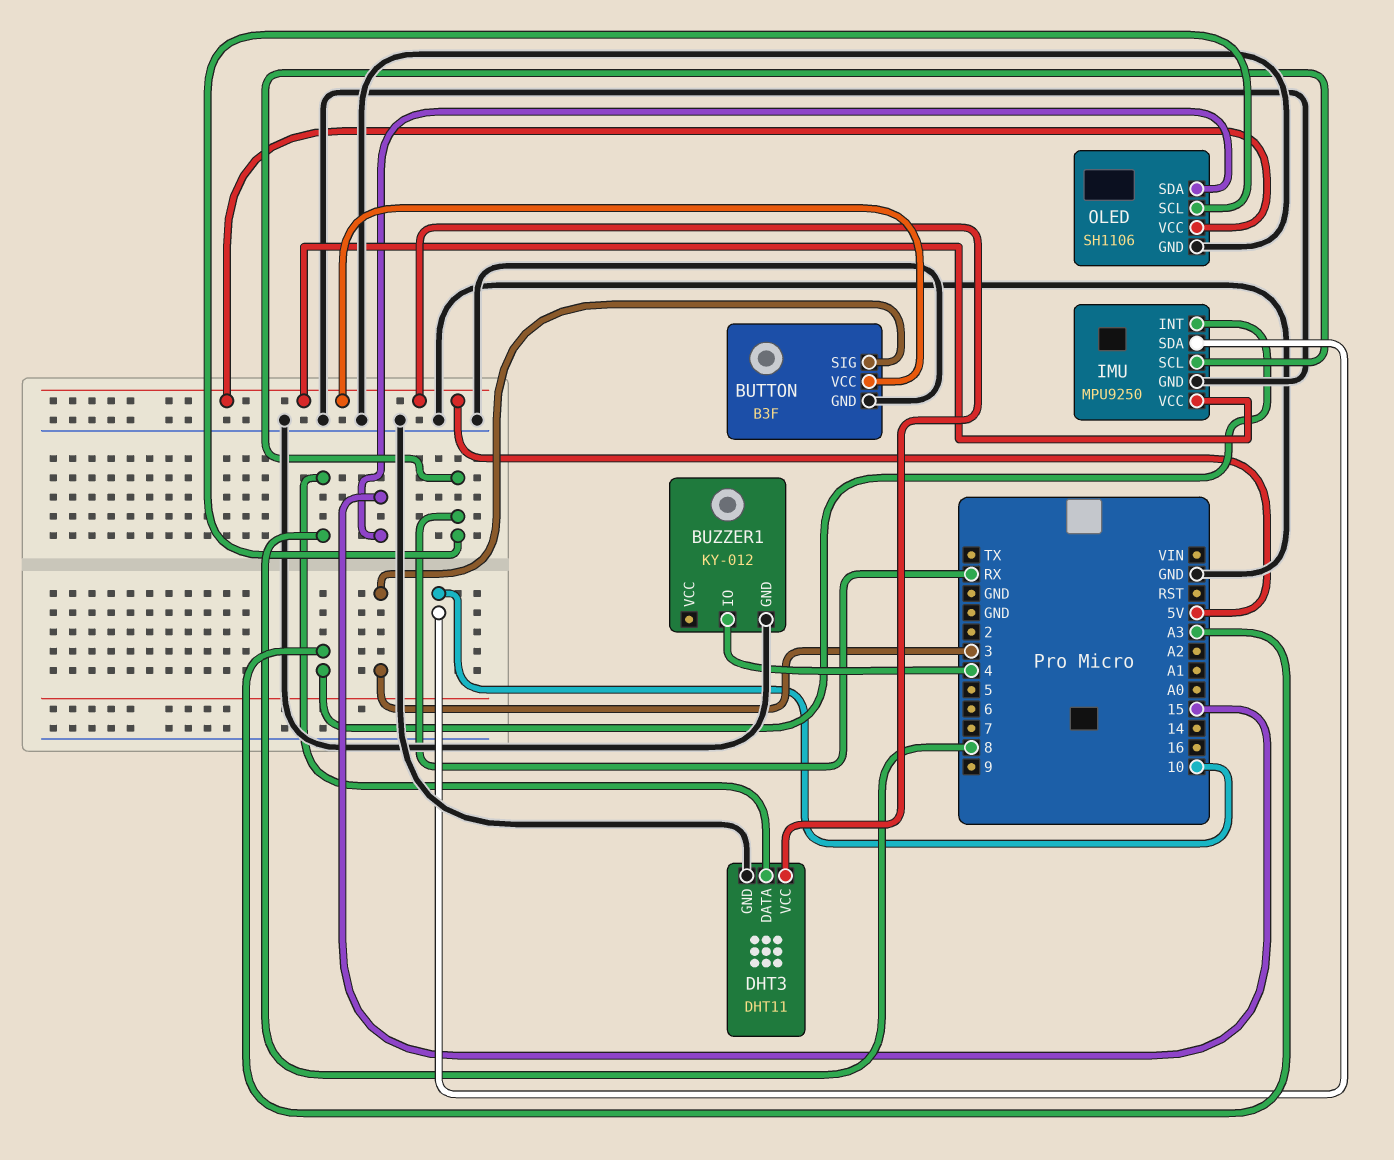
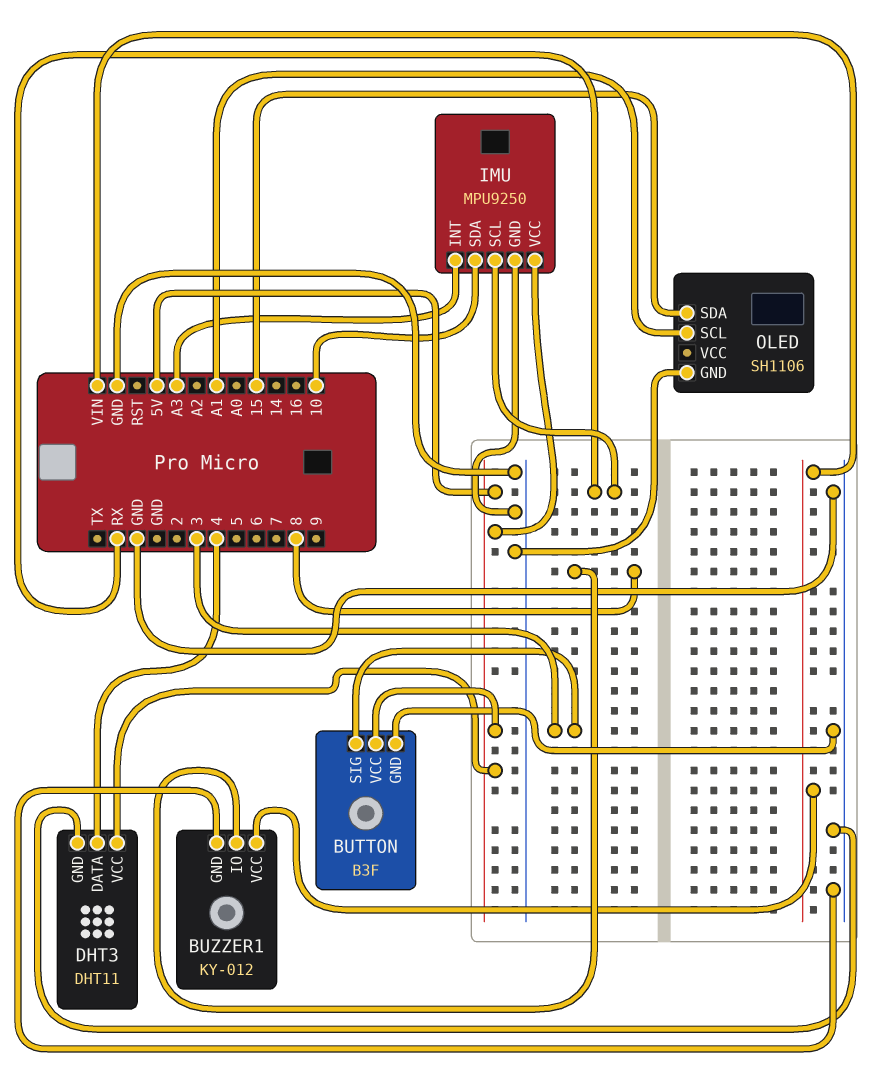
BUZZER1 pin IO: 4 -> 8
BUZZER1 pin VCC: none -> VIN
DHT3 pin DATA: 8 -> 4
OLED pin SCL: RX -> A1
OLED pin VCC: 5V -> none

